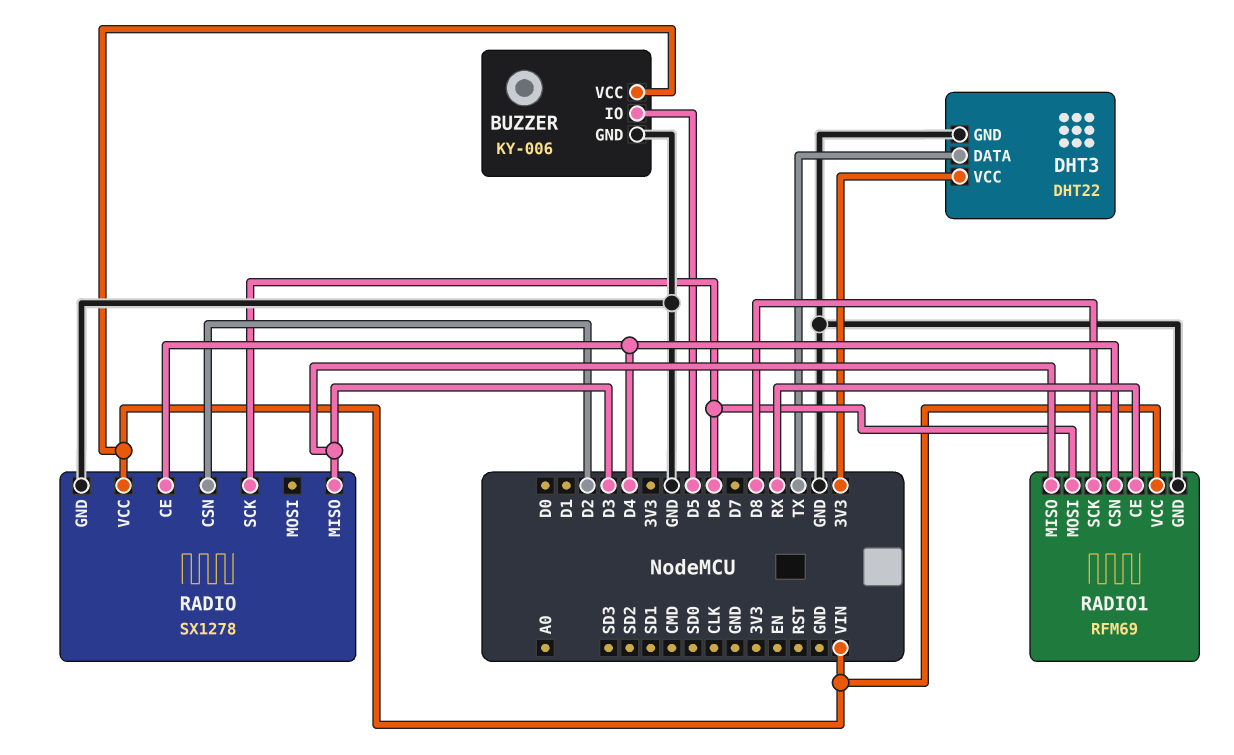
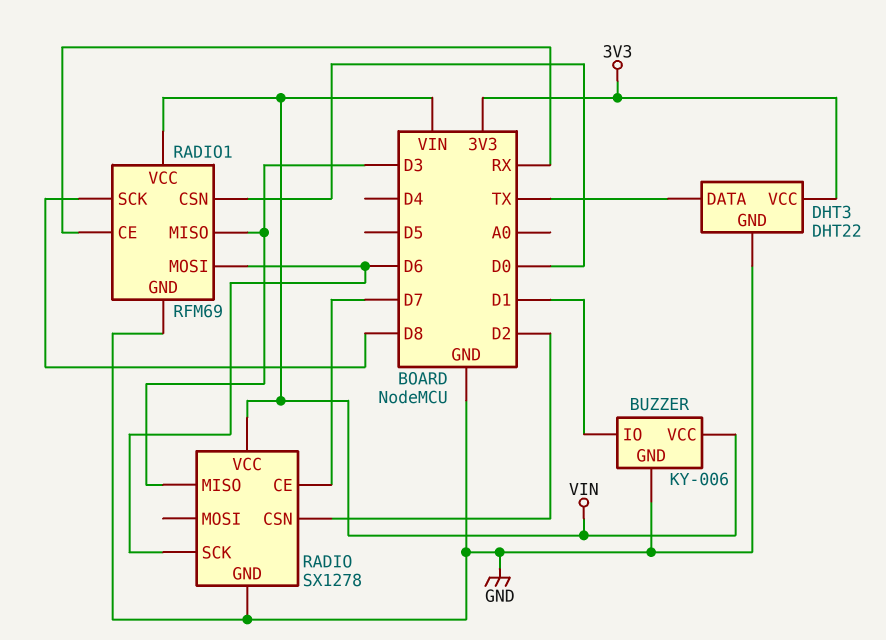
BUZZER pin IO: D5 -> D1
RADIO pin CE: D4 -> D7
RADIO1 pin CSN: D4 -> D0

